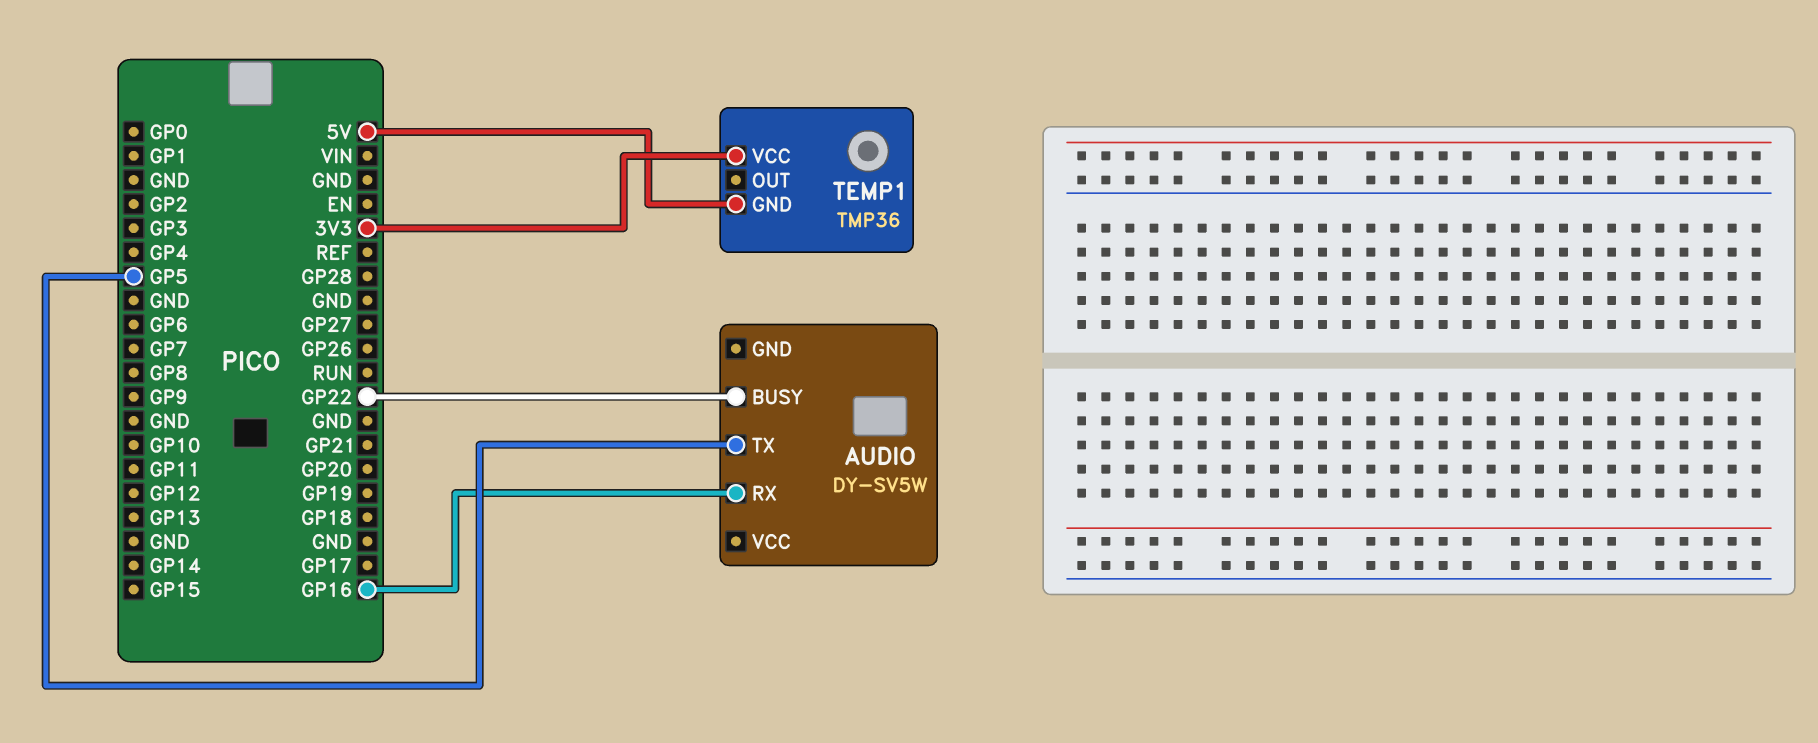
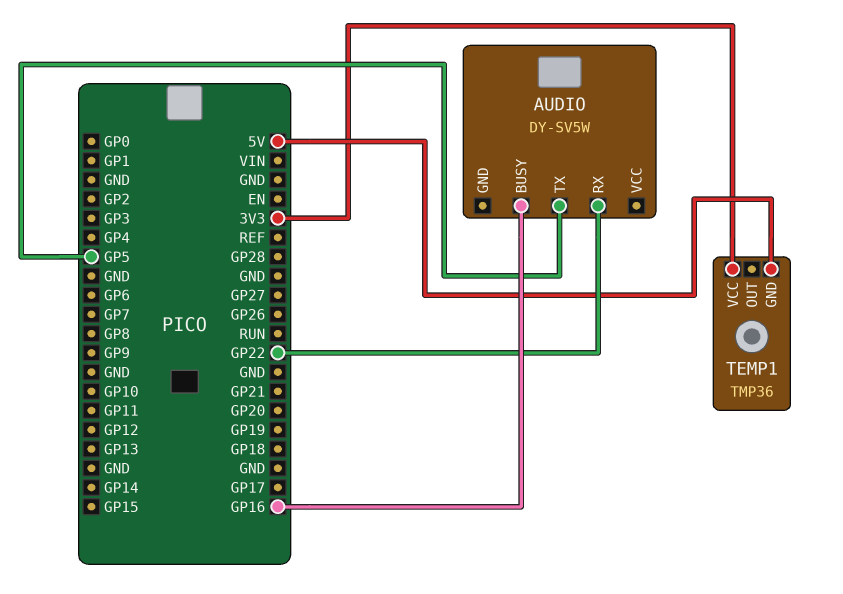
AUDIO pin BUSY: GP22 -> GP16
AUDIO pin RX: GP16 -> GP22

